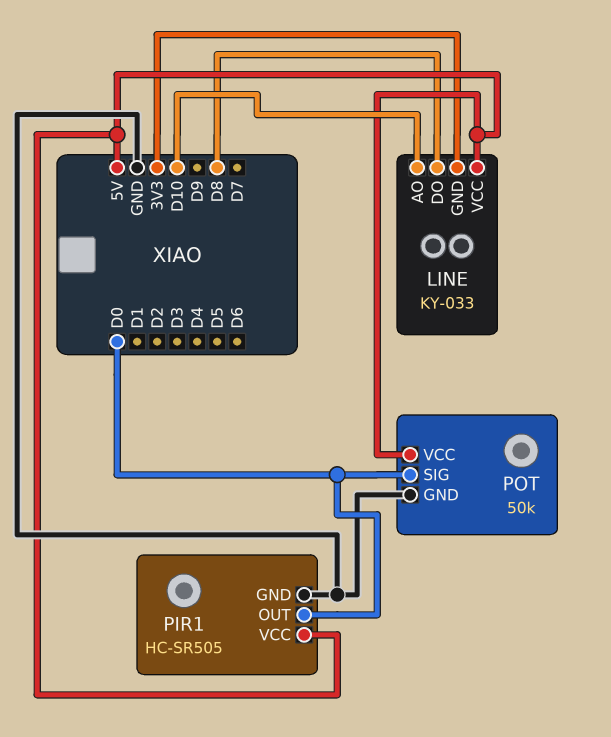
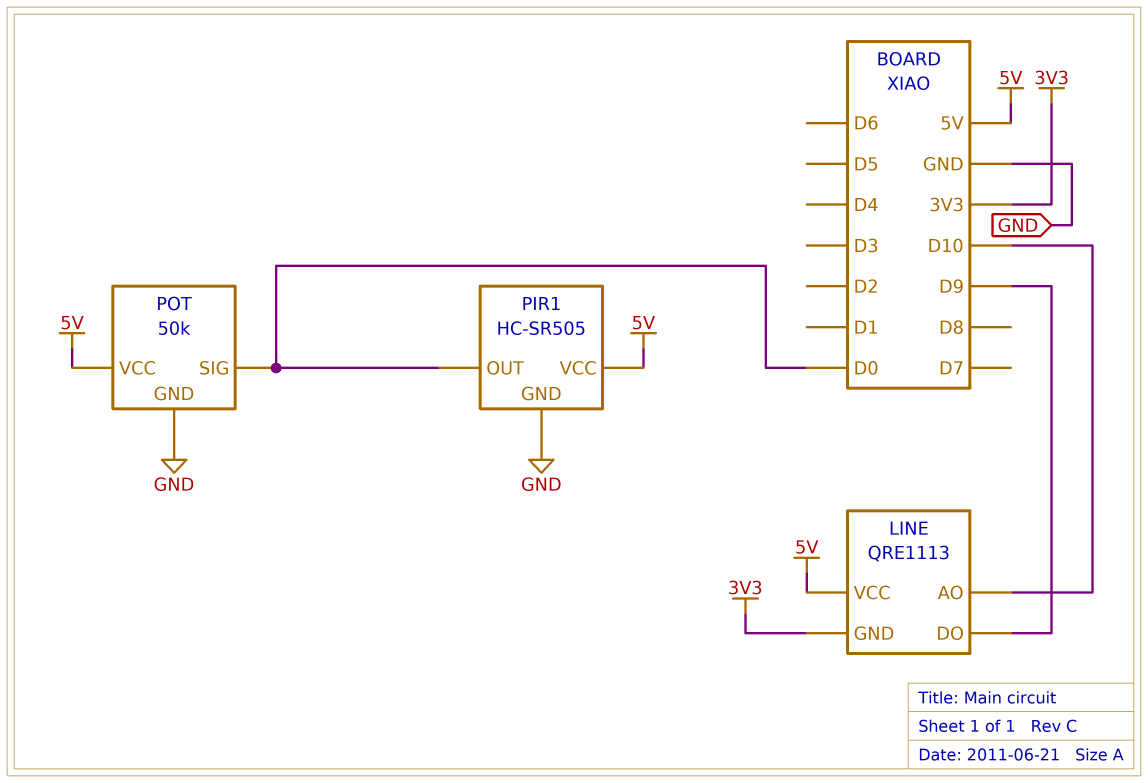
LINE: KY-033 -> QRE1113
LINE pin DO: D8 -> D9

